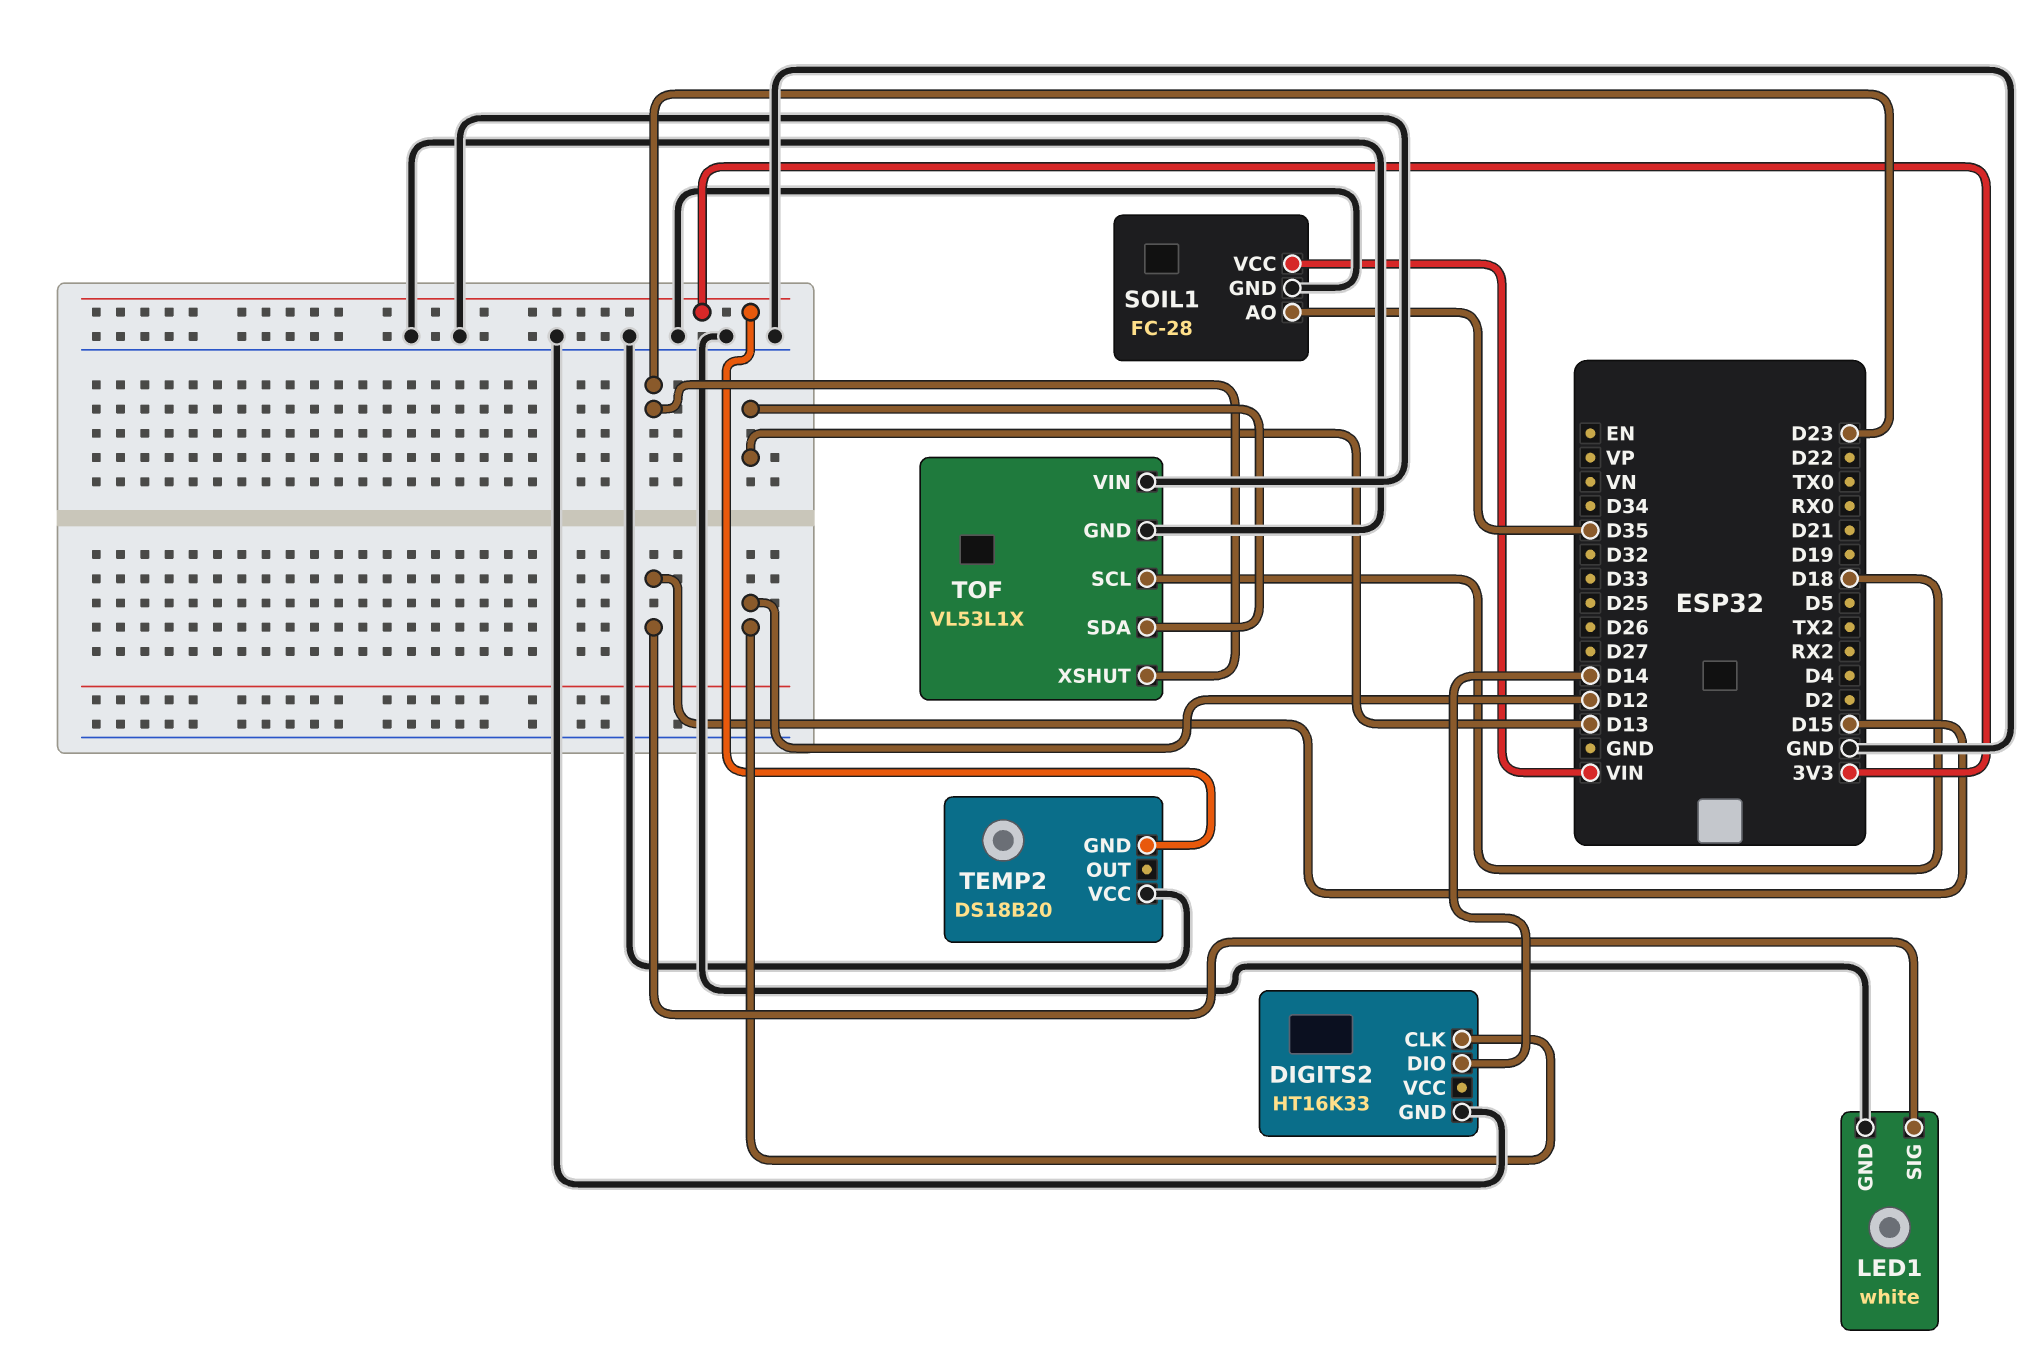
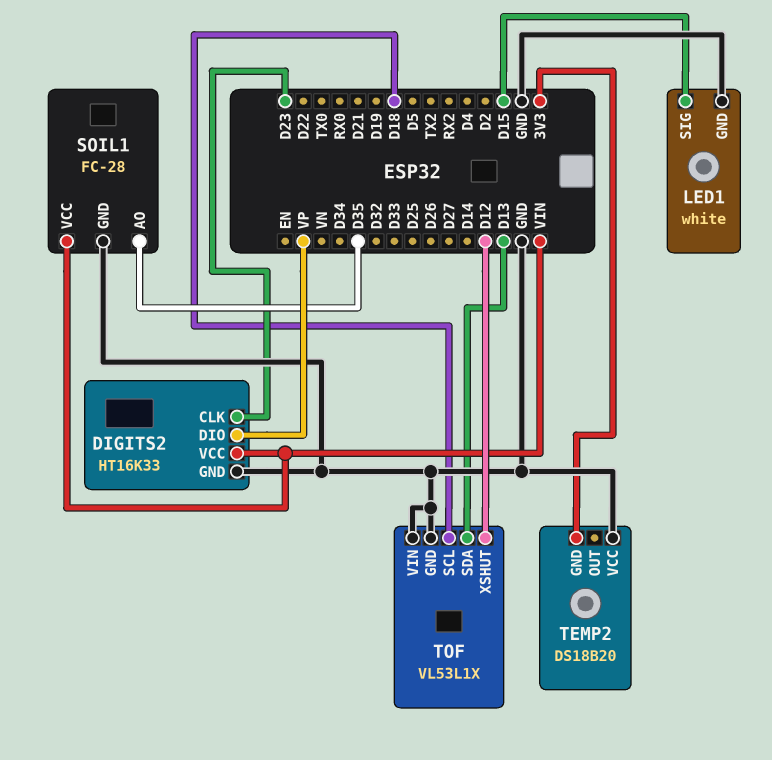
DIGITS2 pin CLK: D12 -> D23
DIGITS2 pin DIO: D14 -> VP
DIGITS2 pin VCC: none -> VIN
TOF pin XSHUT: D23 -> D12

